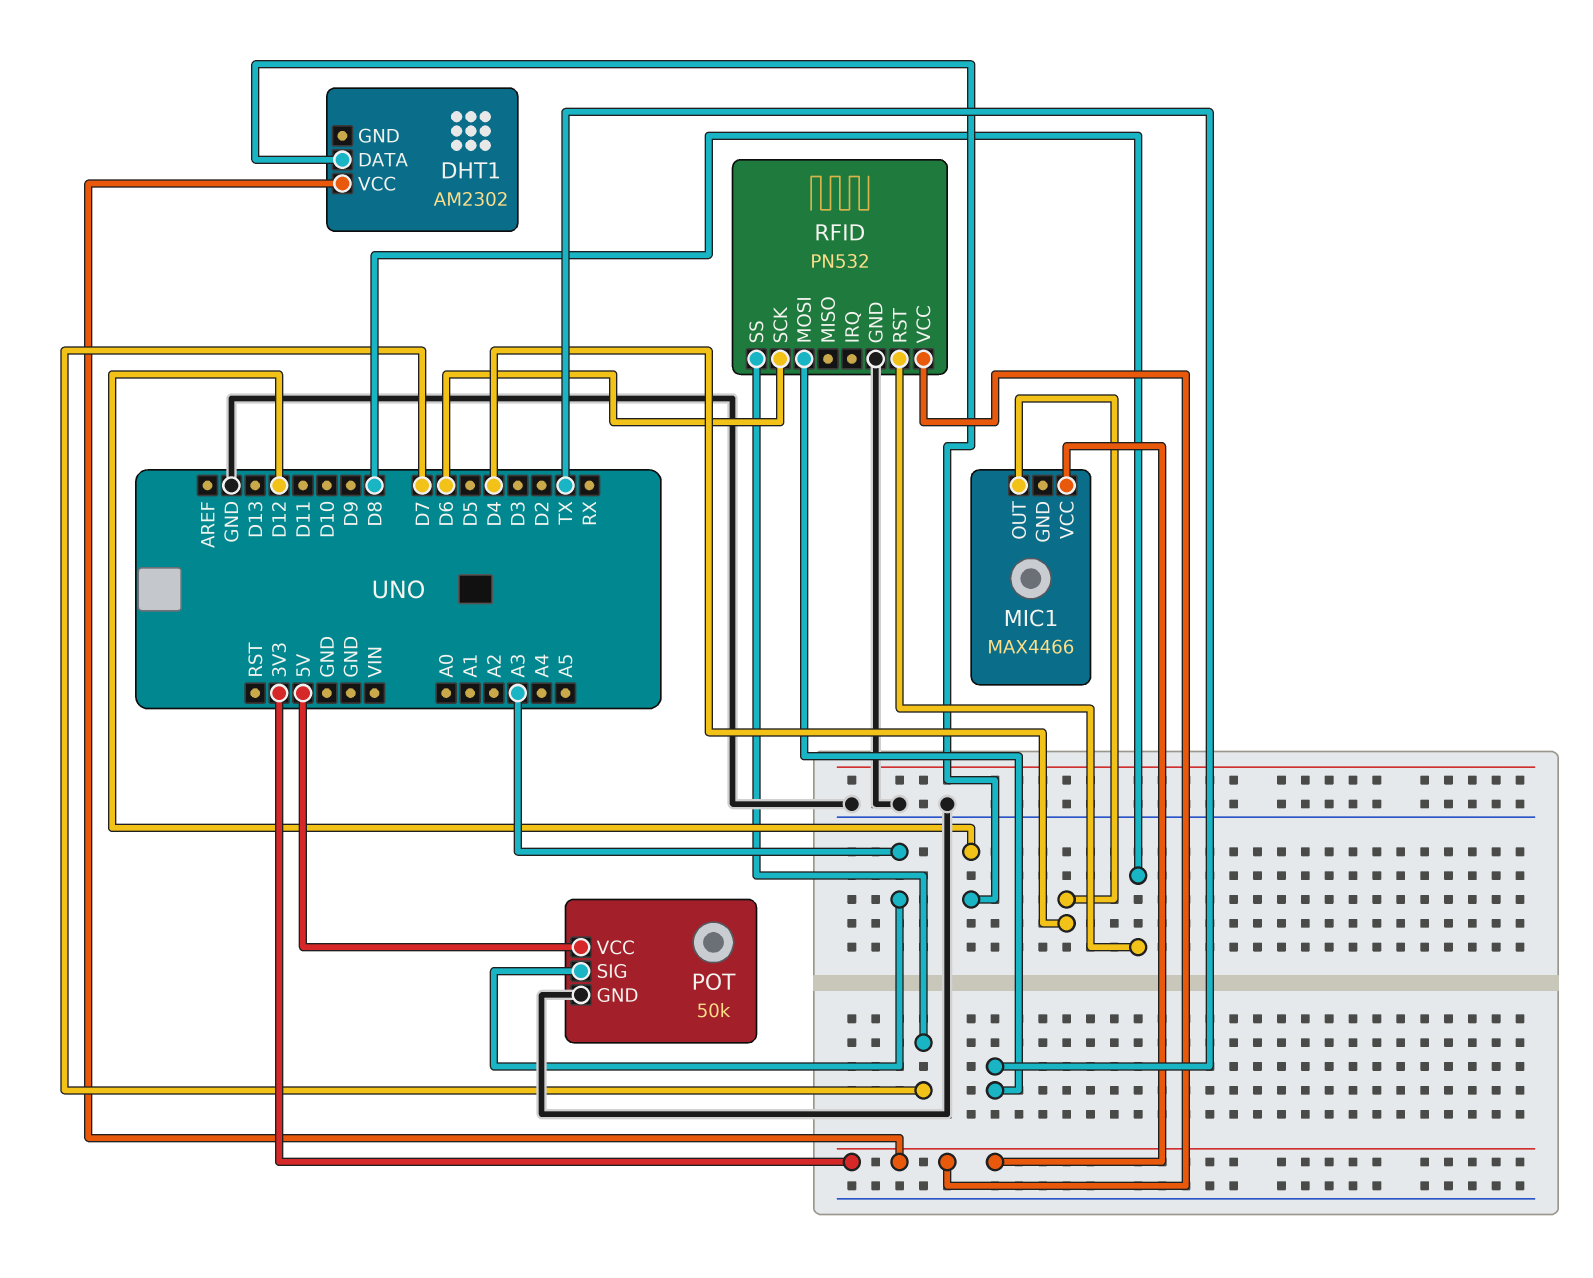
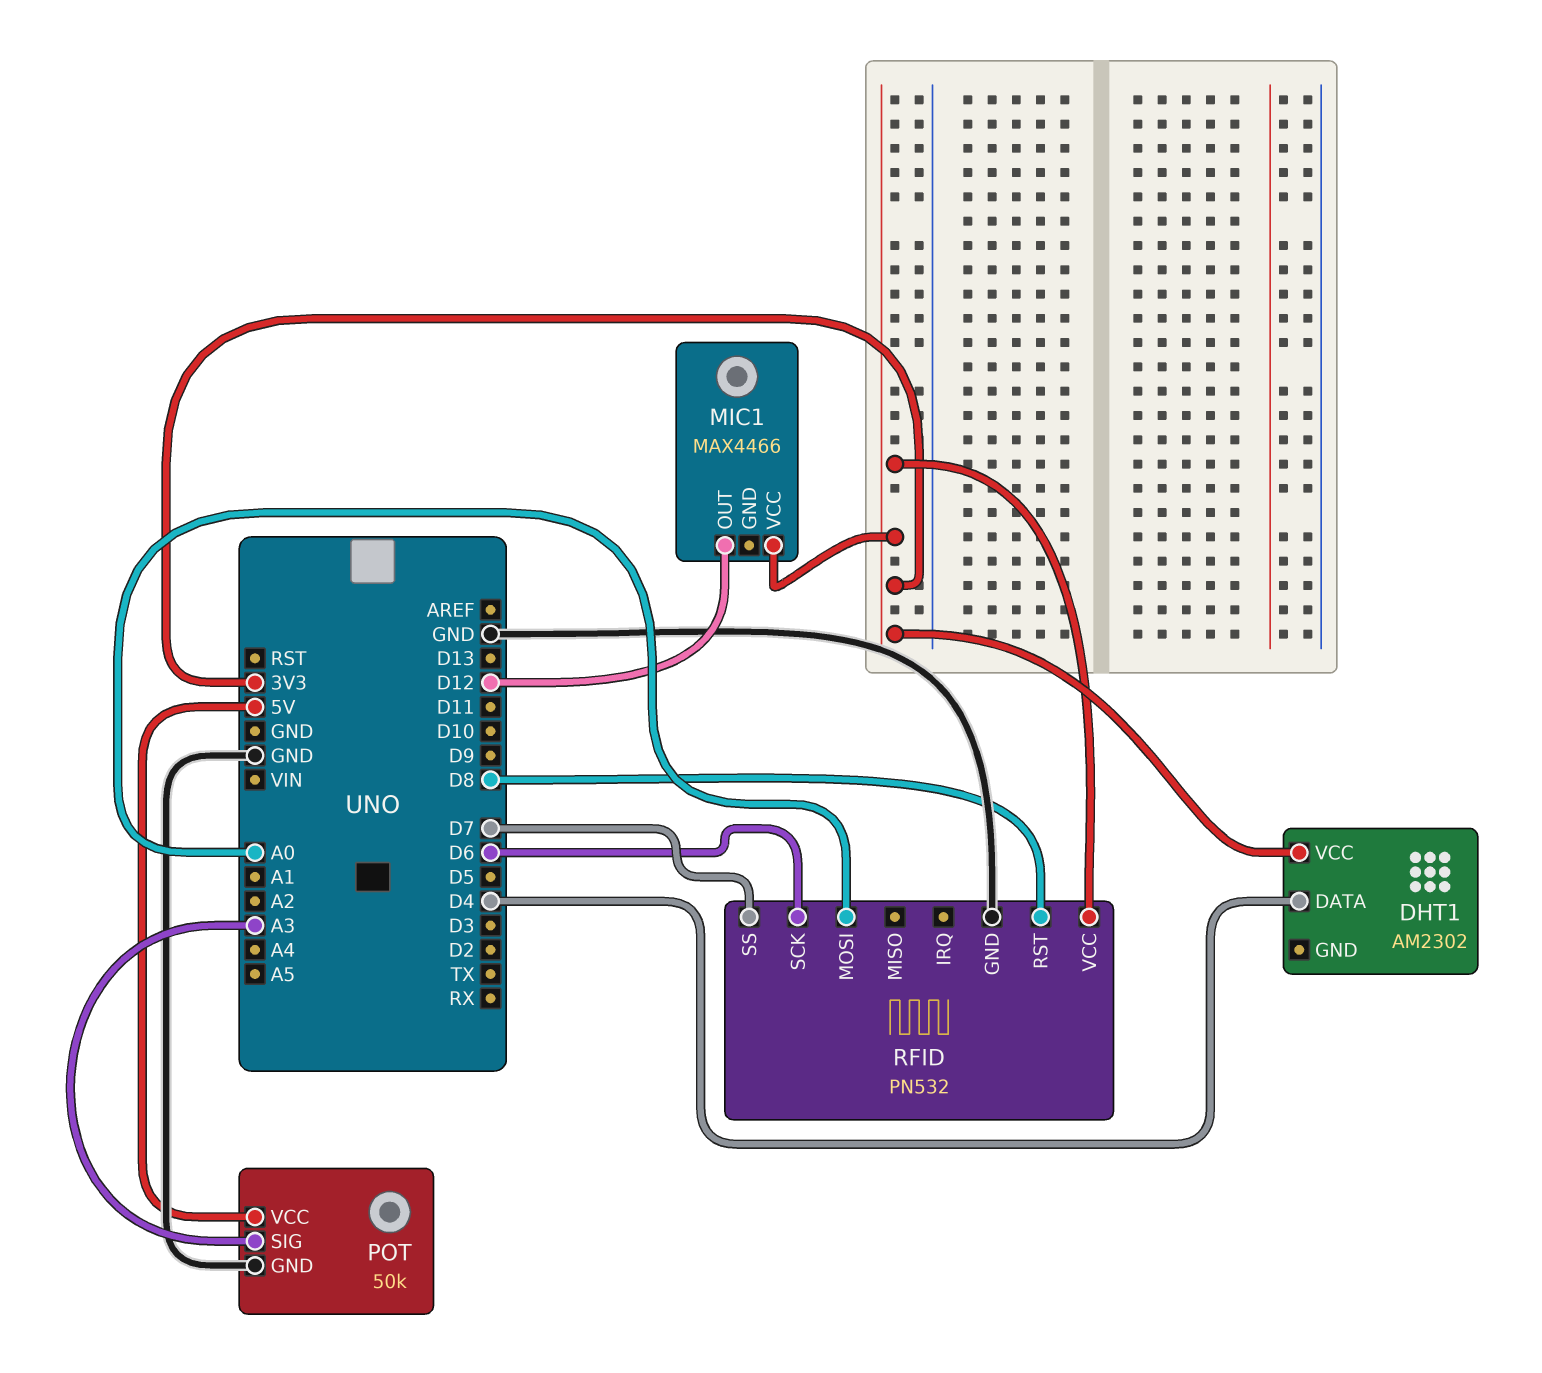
DHT1 pin DATA: D12 -> D4
MIC1 pin OUT: D4 -> D12
RFID pin MOSI: TX -> A0

